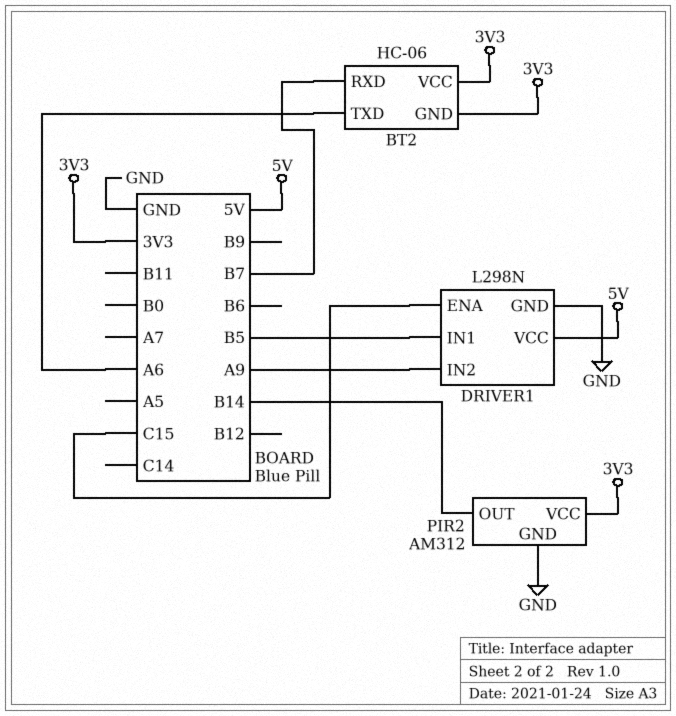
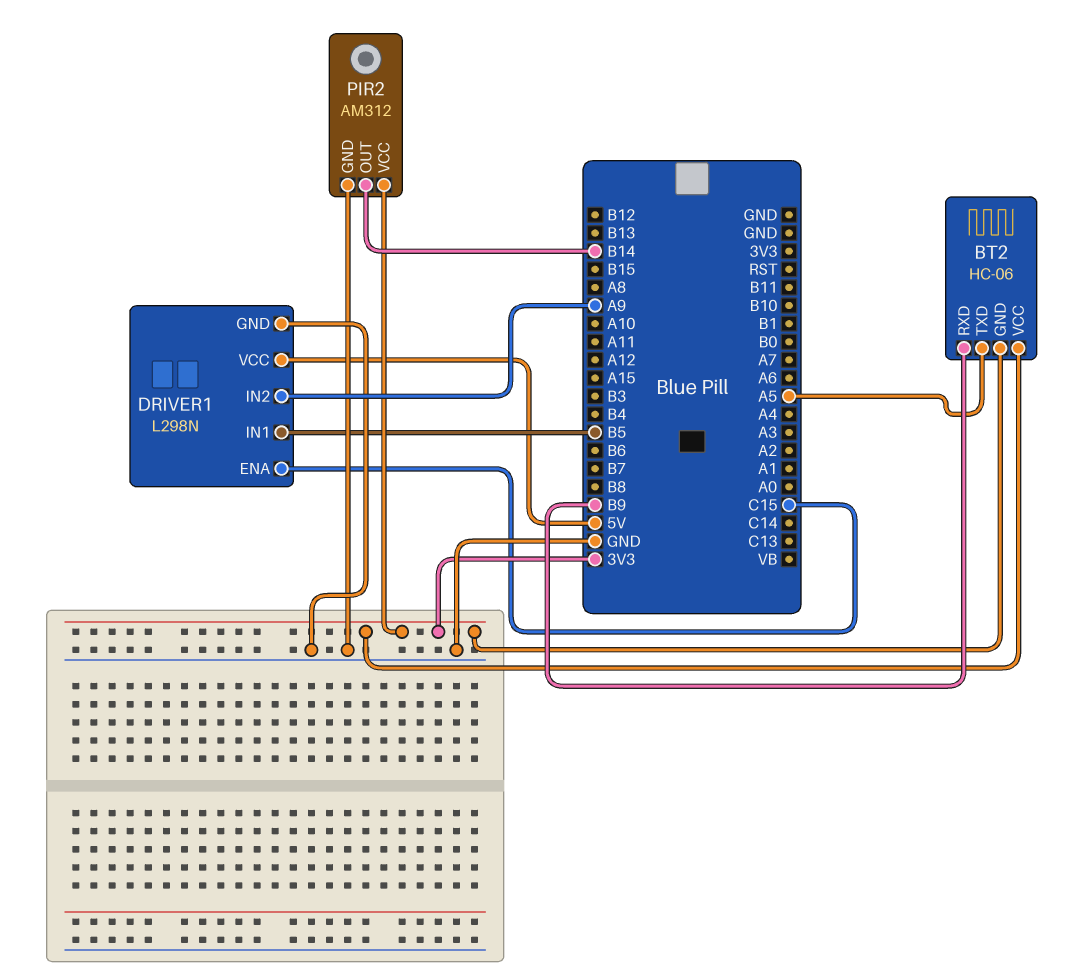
BT2 pin RXD: B7 -> B9
BT2 pin TXD: A6 -> A5

